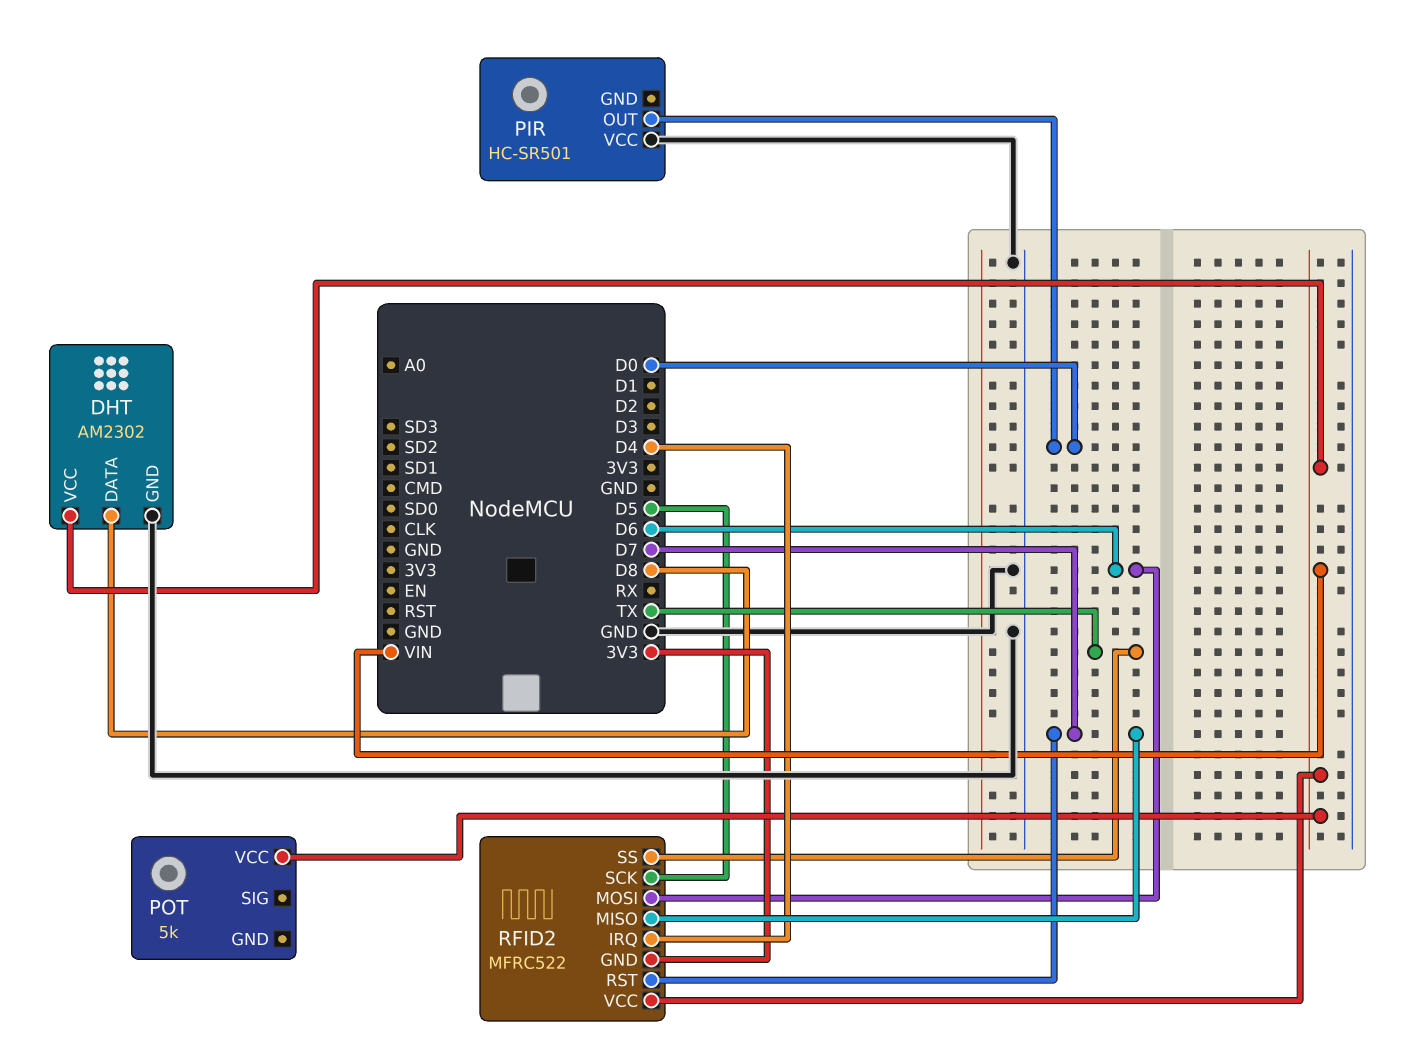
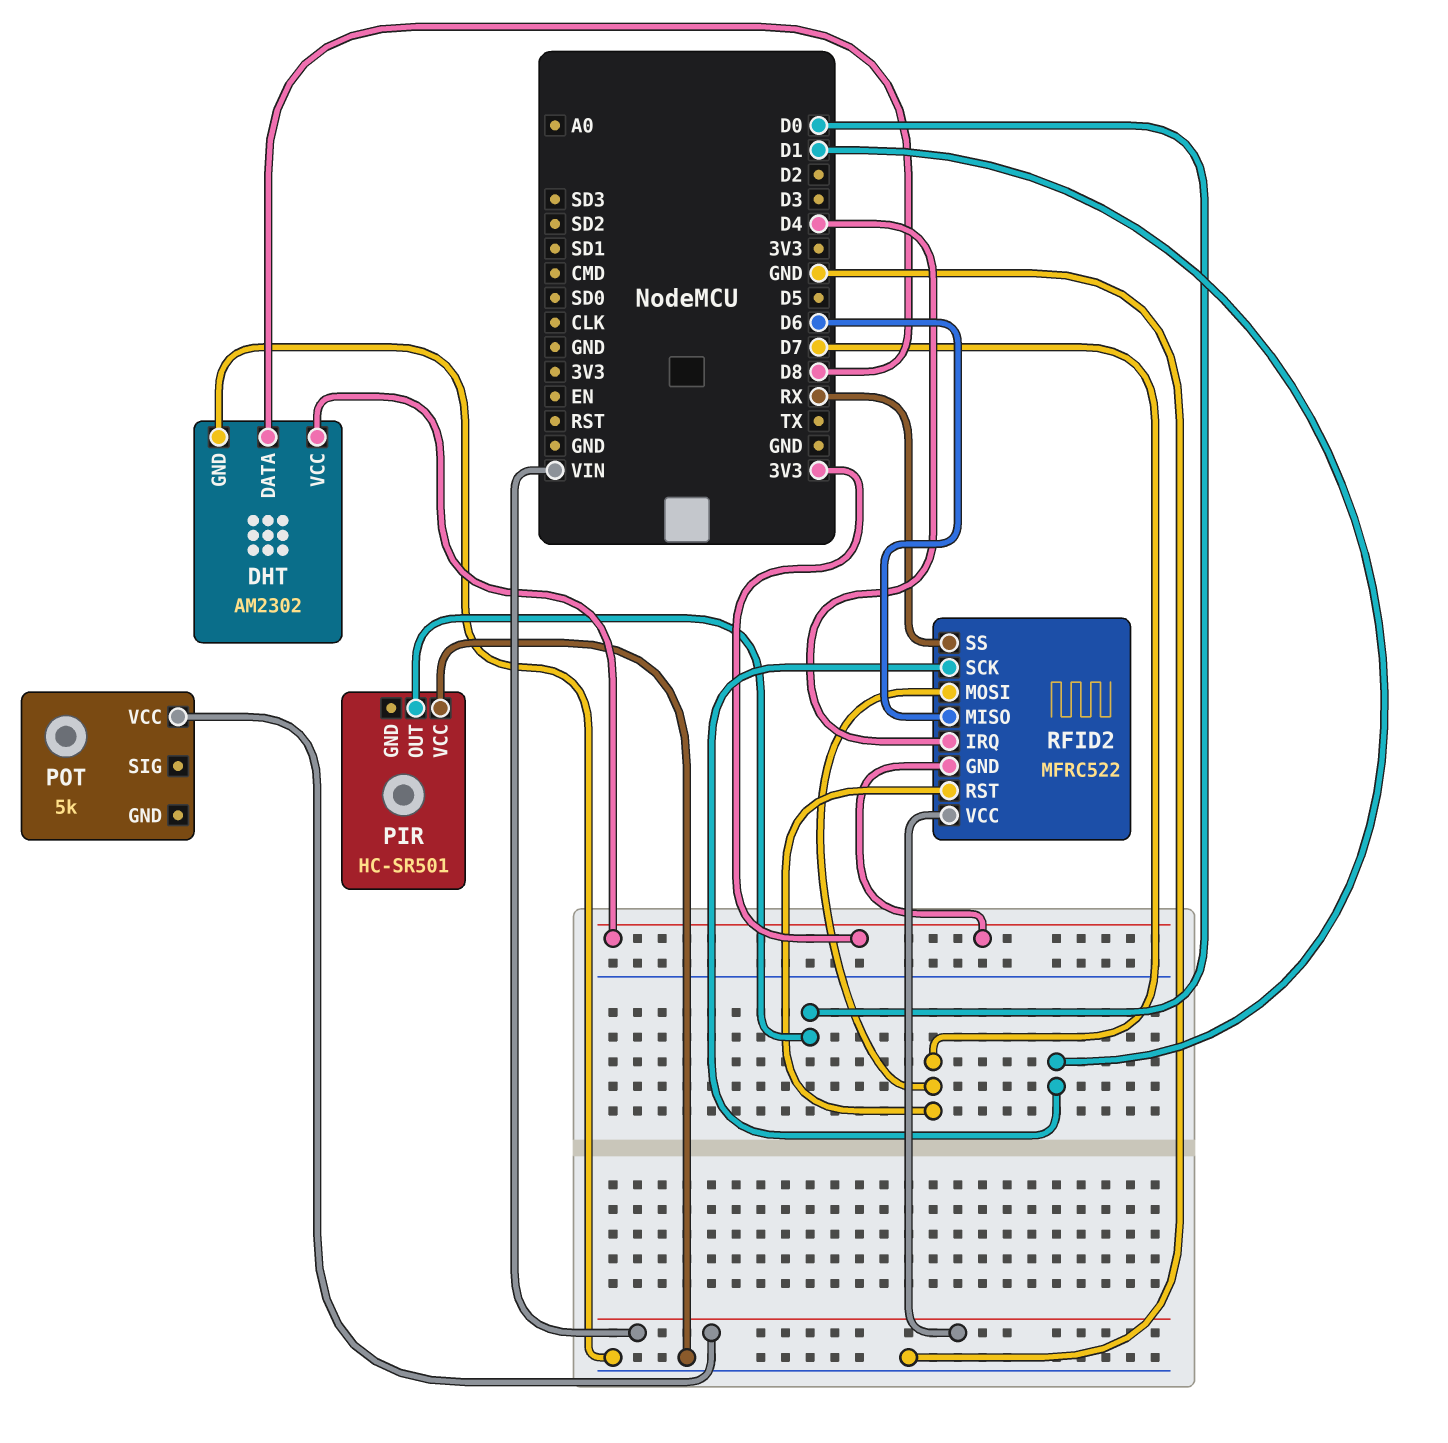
DHT pin VCC: VIN -> 3V3
RFID2 pin MISO: D7 -> D6
RFID2 pin MOSI: D6 -> D7
RFID2 pin SCK: D5 -> D1
RFID2 pin SS: TX -> RX

